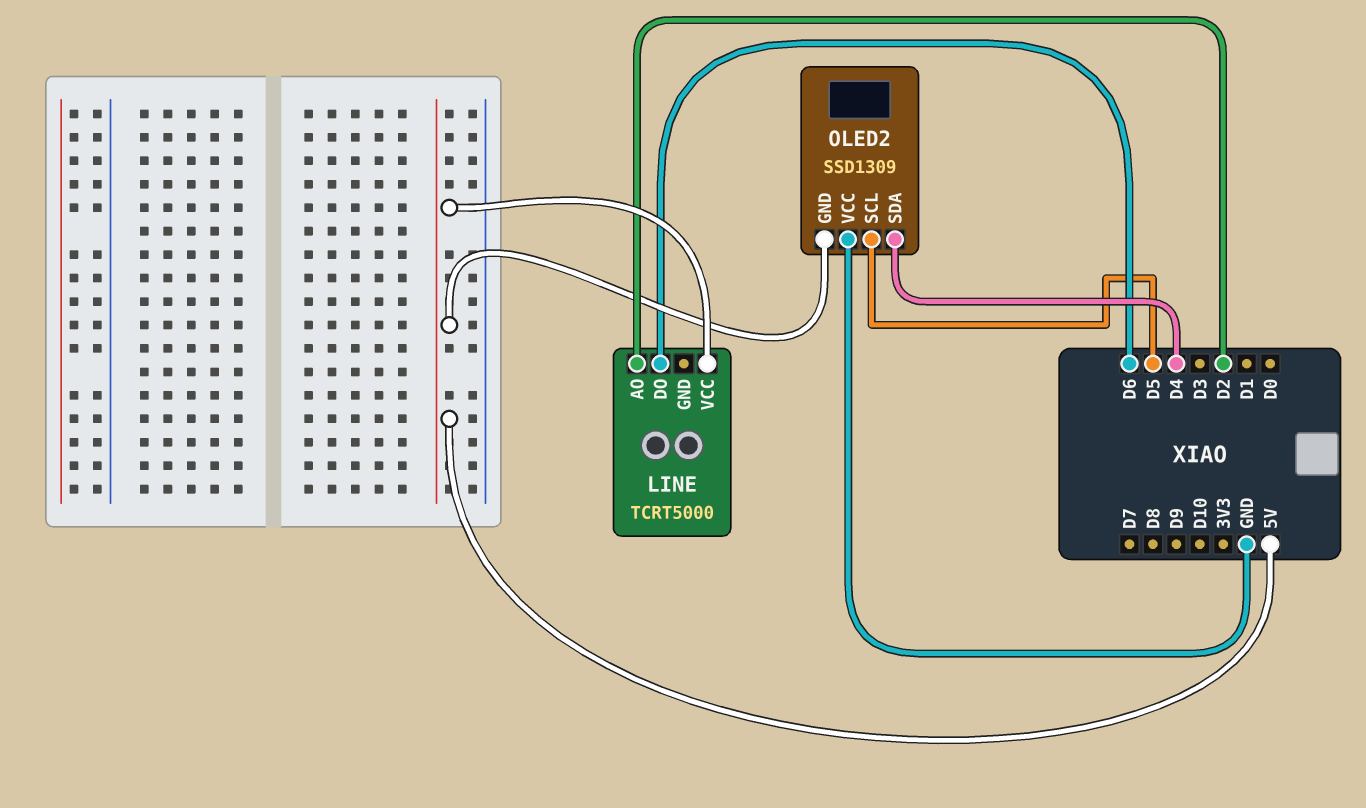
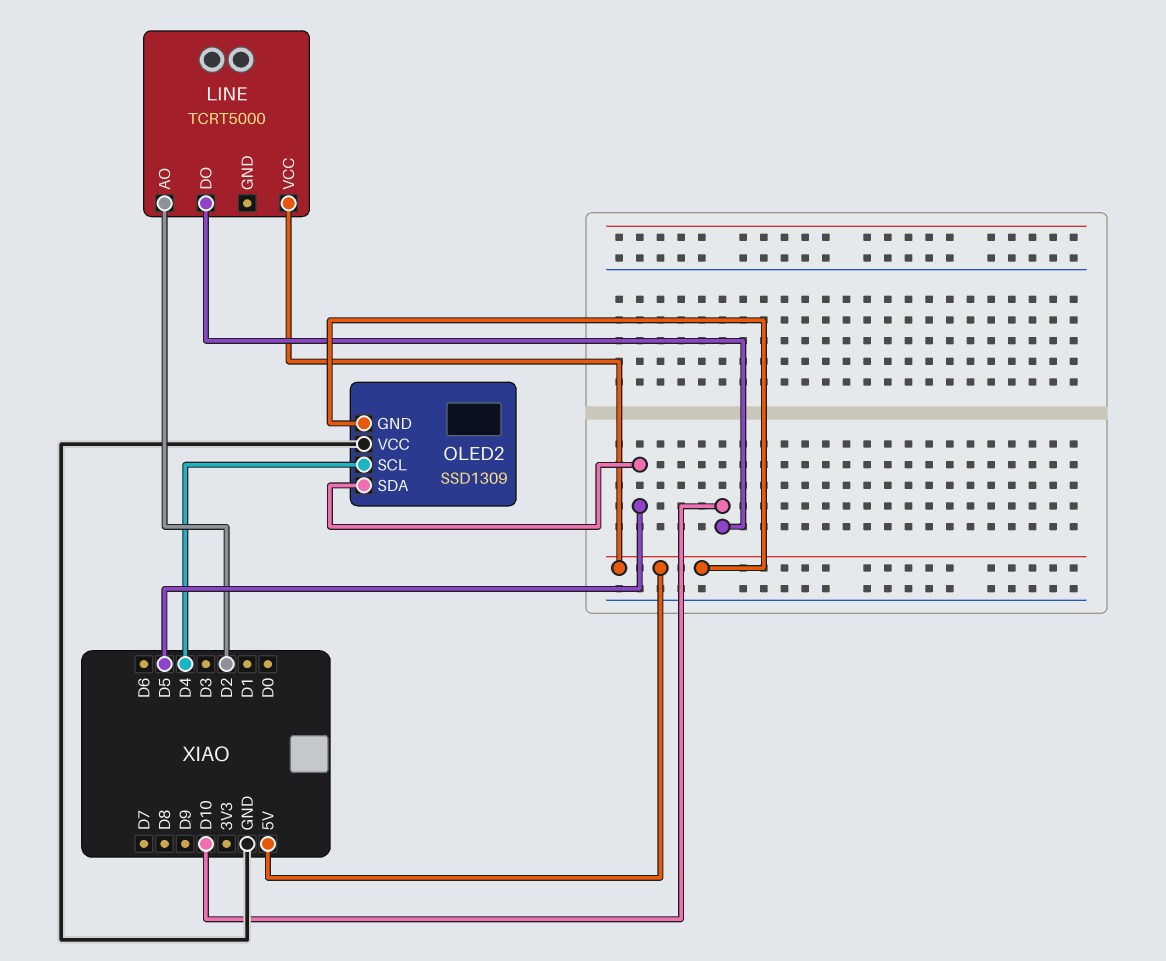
LINE pin DO: D6 -> D10
OLED2 pin SCL: D5 -> D4
OLED2 pin SDA: D4 -> D5

